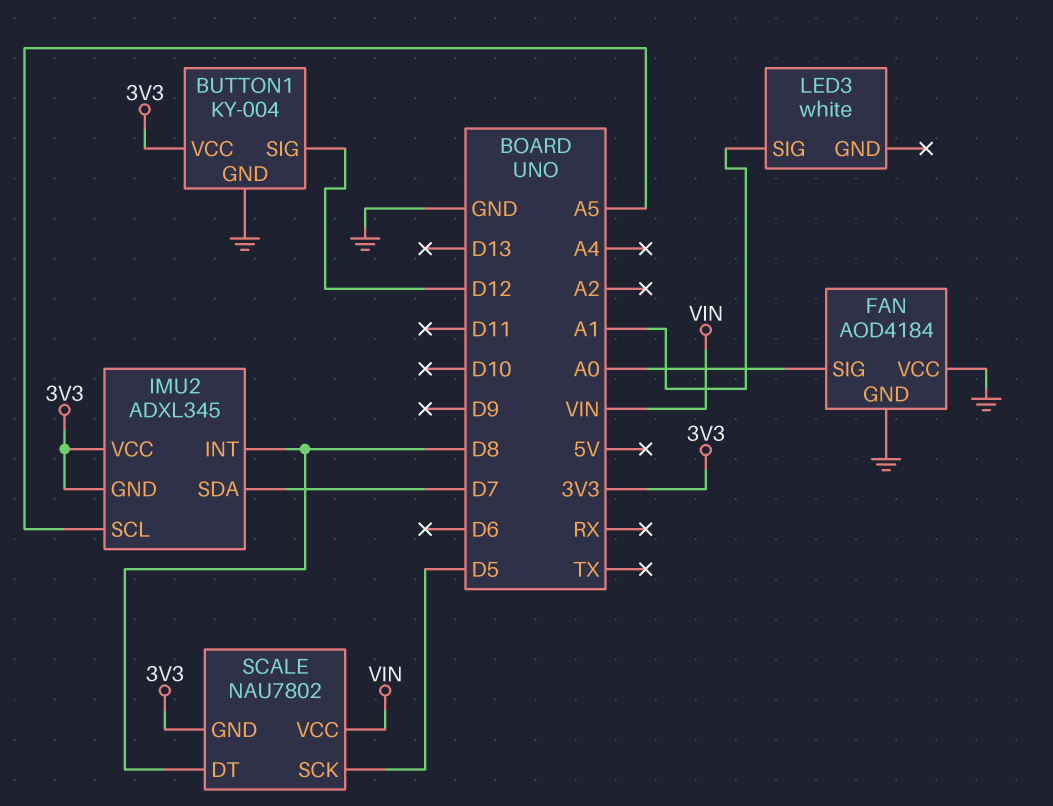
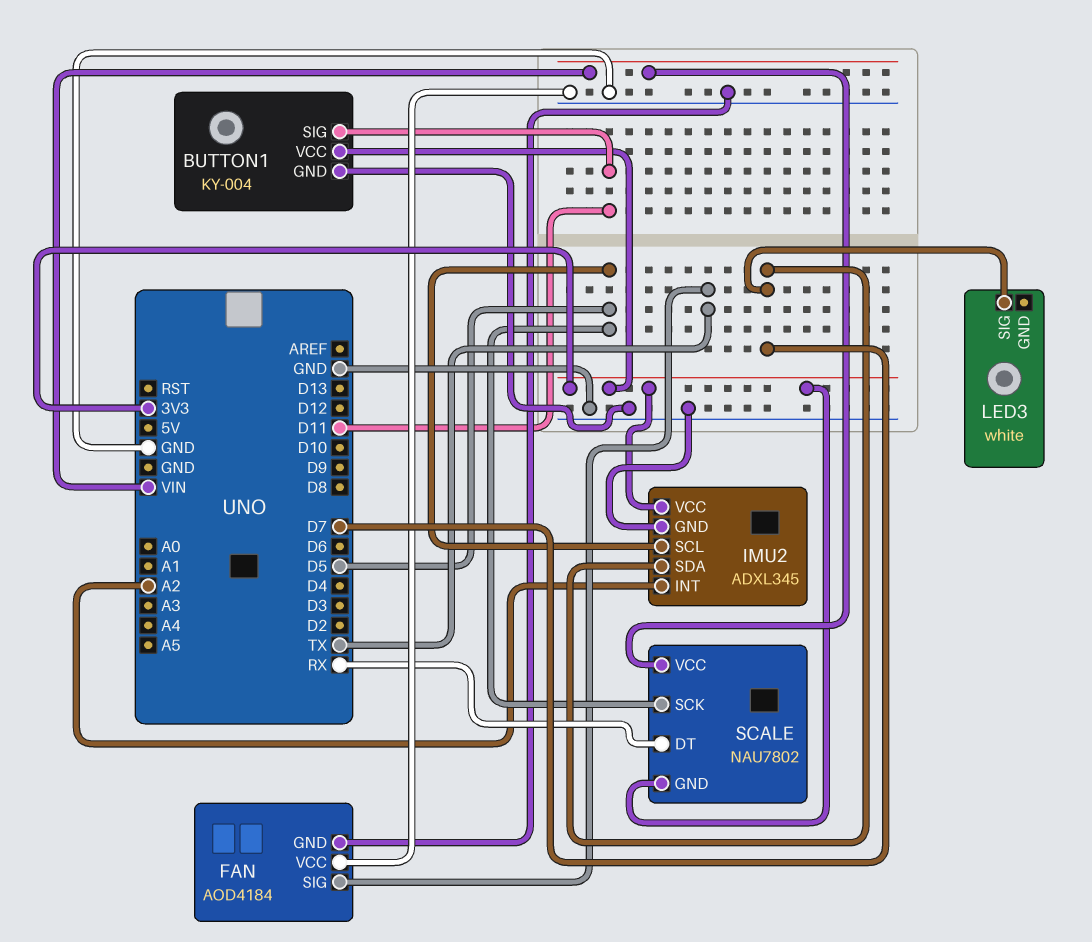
BUTTON1 pin SIG: D12 -> D11
FAN pin SIG: A0 -> TX
IMU2 pin GND: 3V3 -> GND
IMU2 pin INT: D8 -> A2
IMU2 pin SCL: A5 -> D5
LED3 pin SIG: A1 -> D7
SCALE pin DT: D8 -> RX

